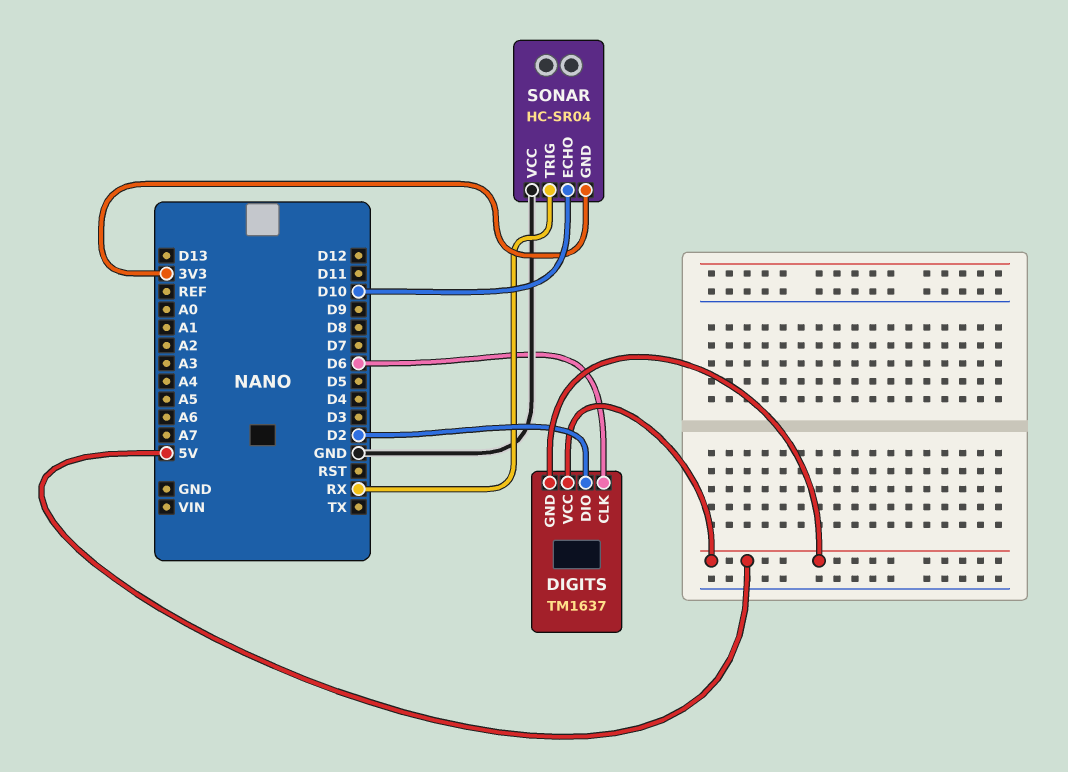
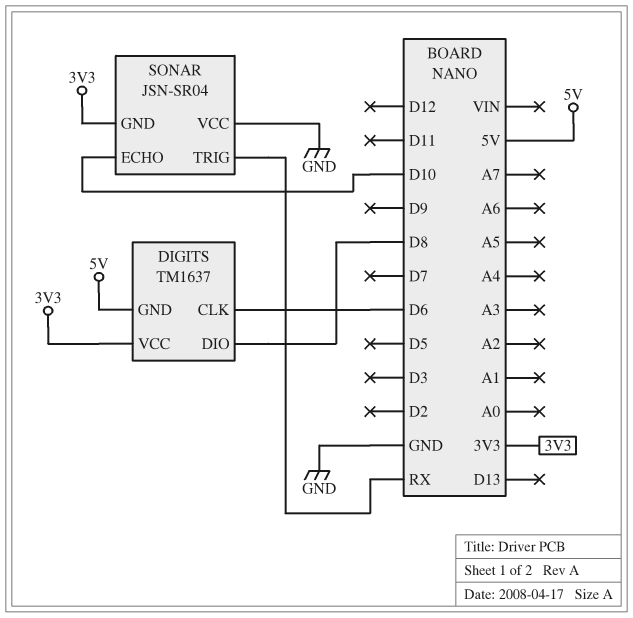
DIGITS pin DIO: D2 -> D8
DIGITS pin VCC: 5V -> 3V3
SONAR: HC-SR04 -> JSN-SR04

